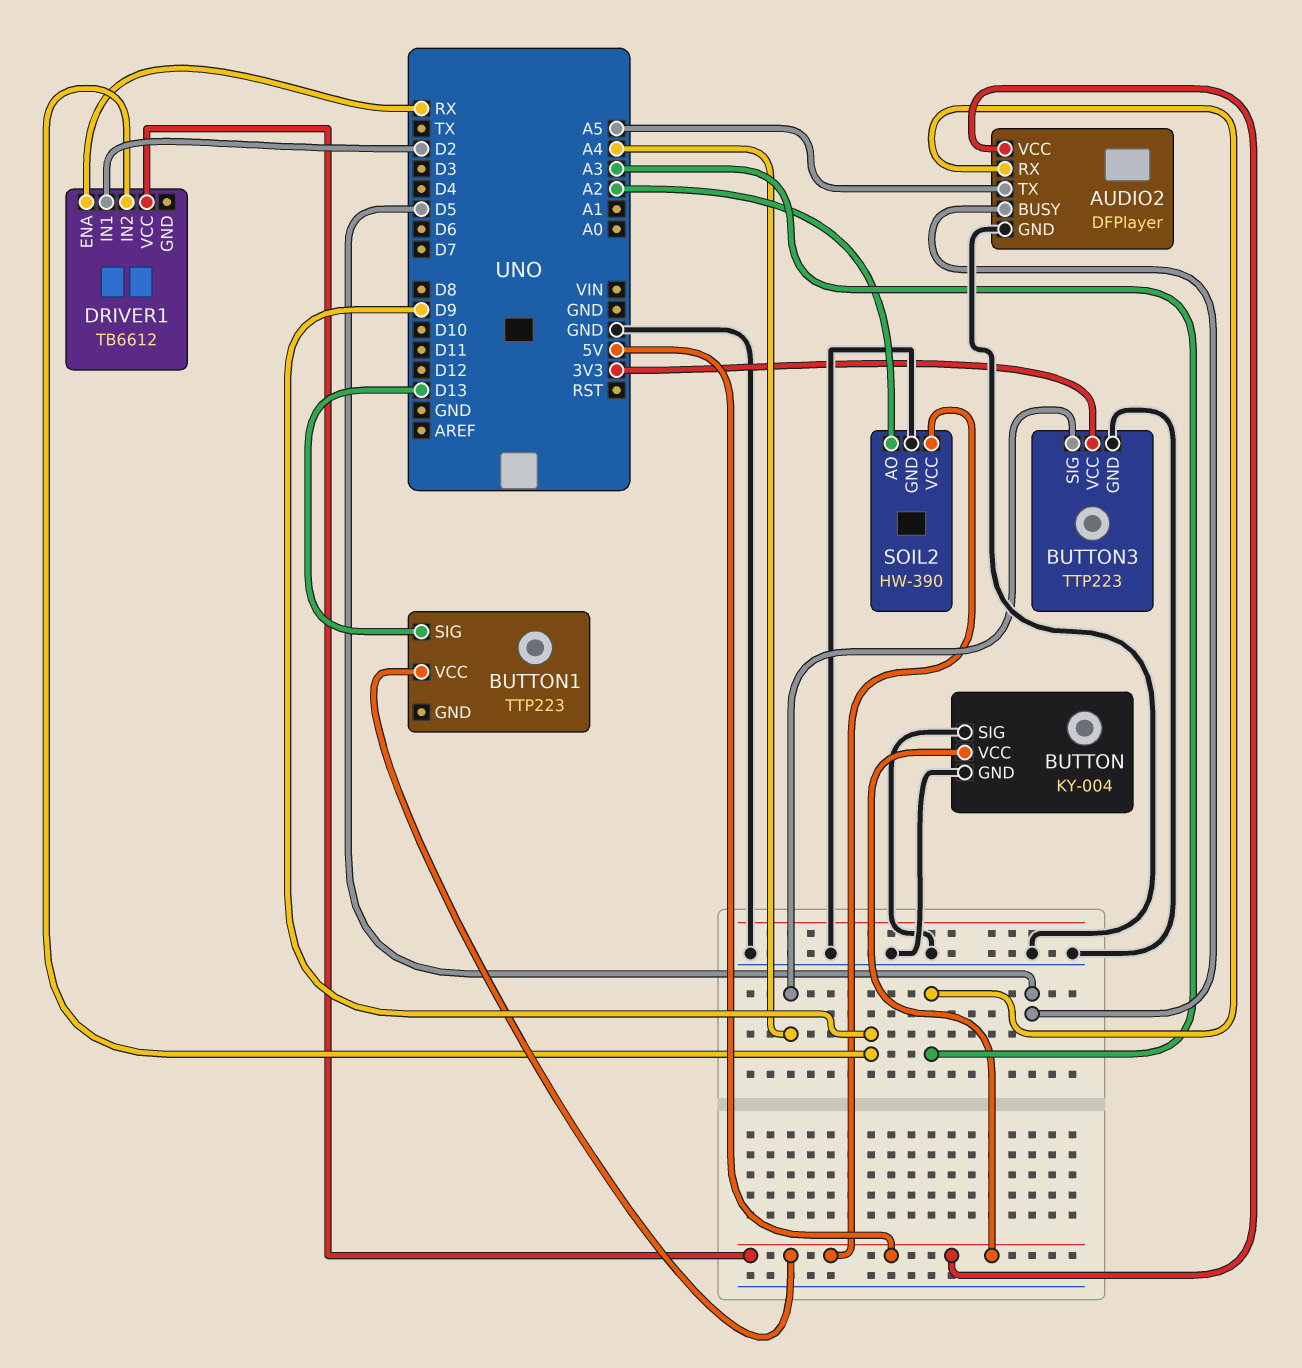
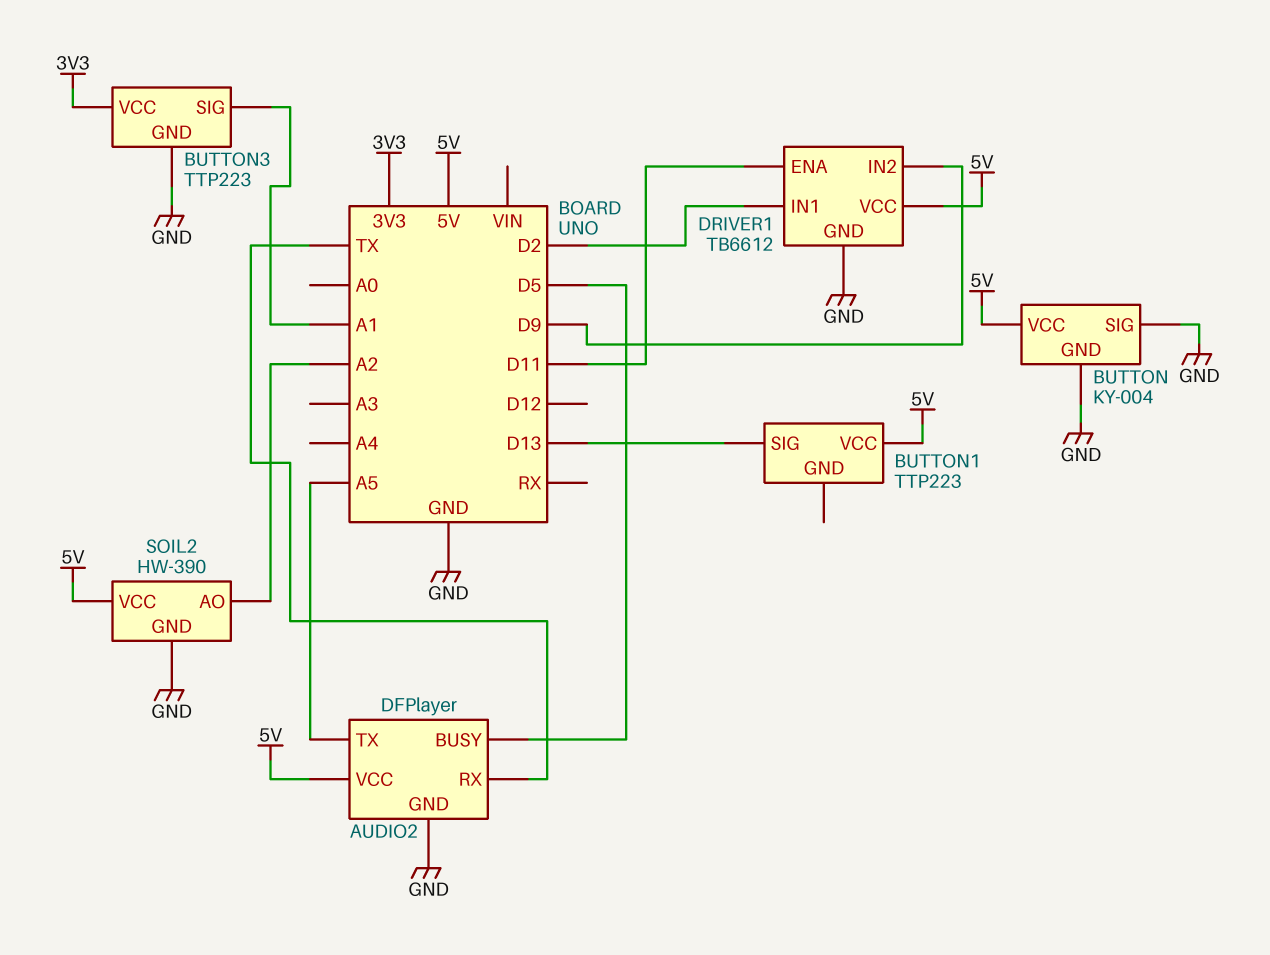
AUDIO2 pin RX: A3 -> TX
BUTTON3 pin SIG: A4 -> A1
DRIVER1 pin ENA: RX -> D11
DRIVER1 pin GND: none -> GND

